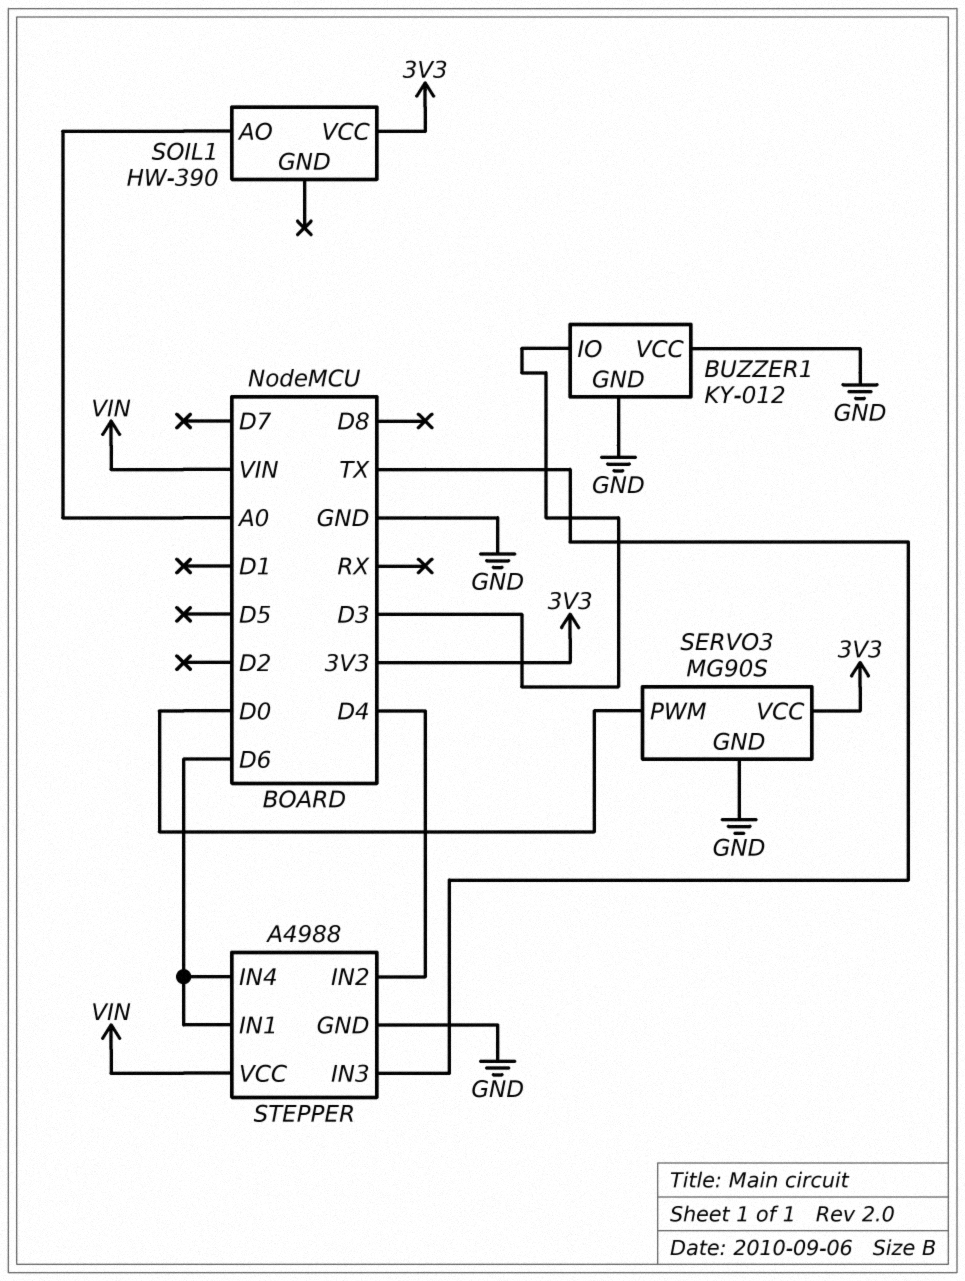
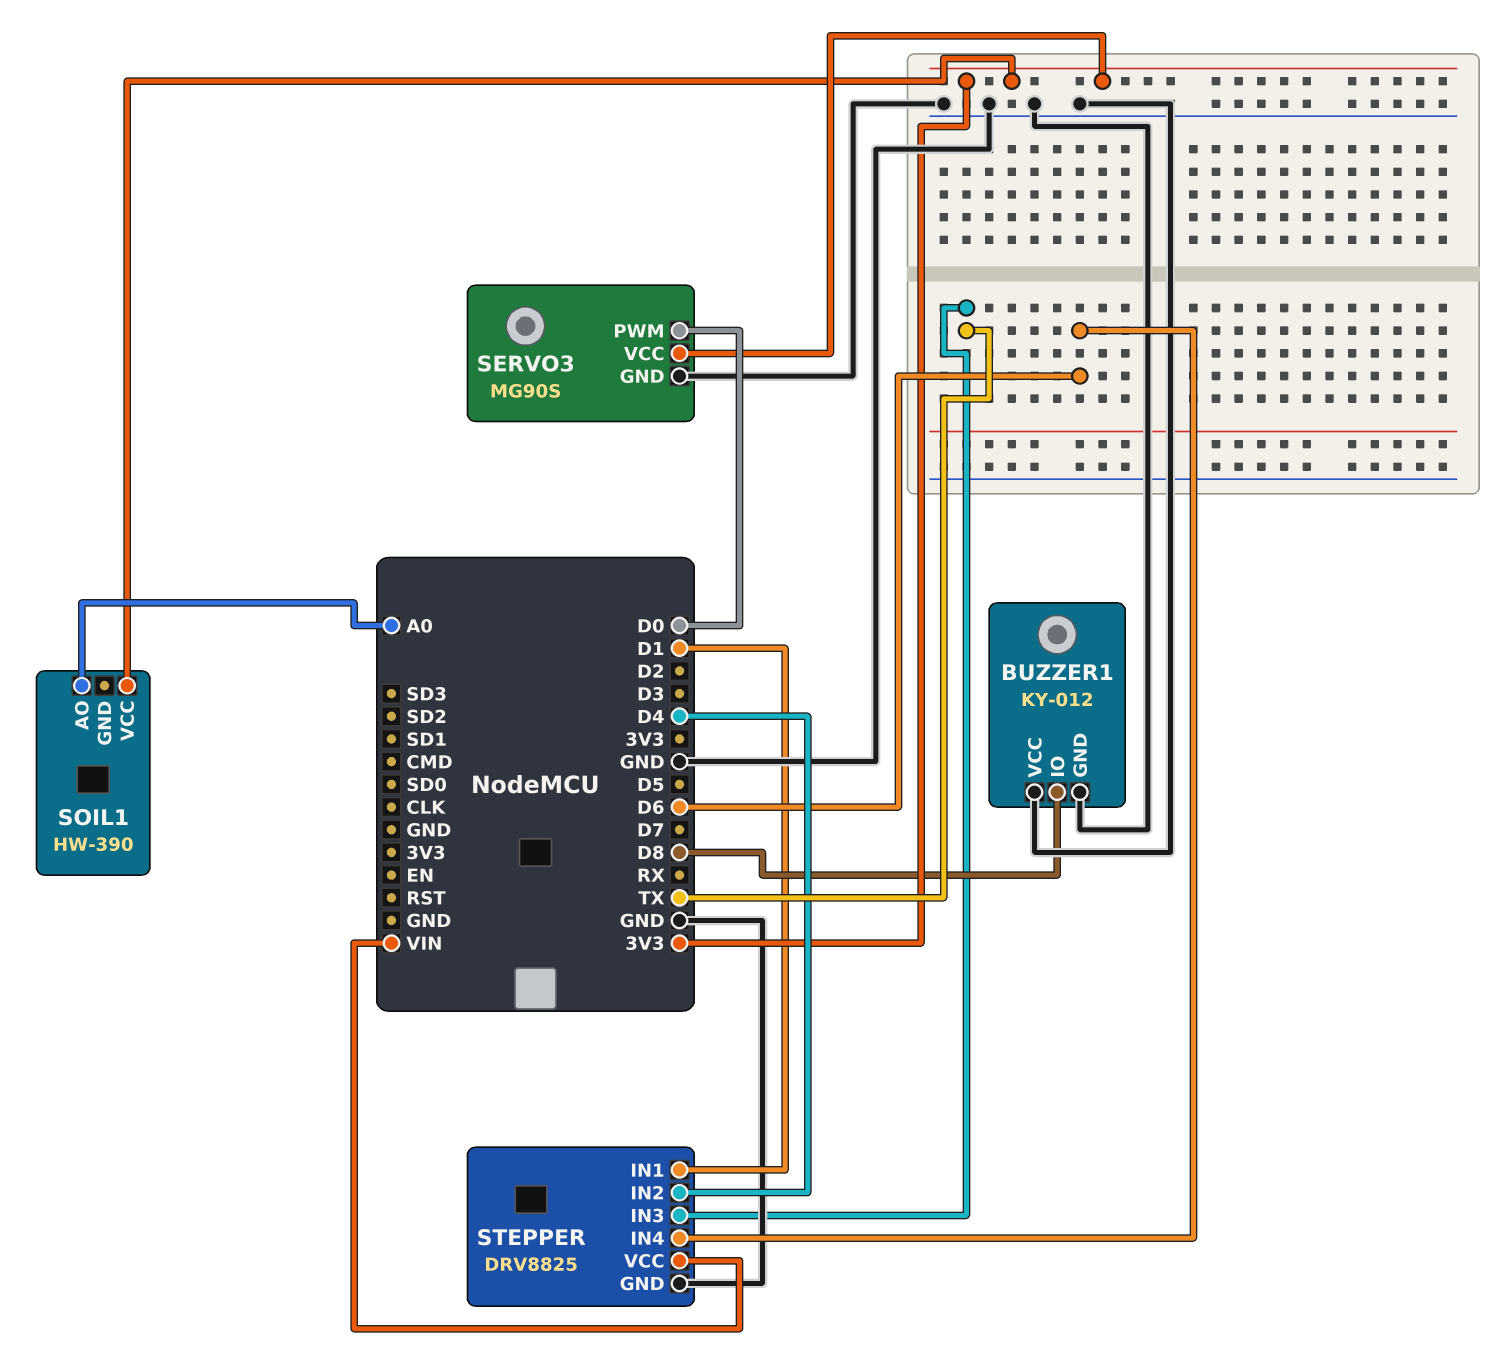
BUZZER1 pin IO: D3 -> D8
STEPPER: A4988 -> DRV8825
STEPPER pin IN1: D6 -> D1

